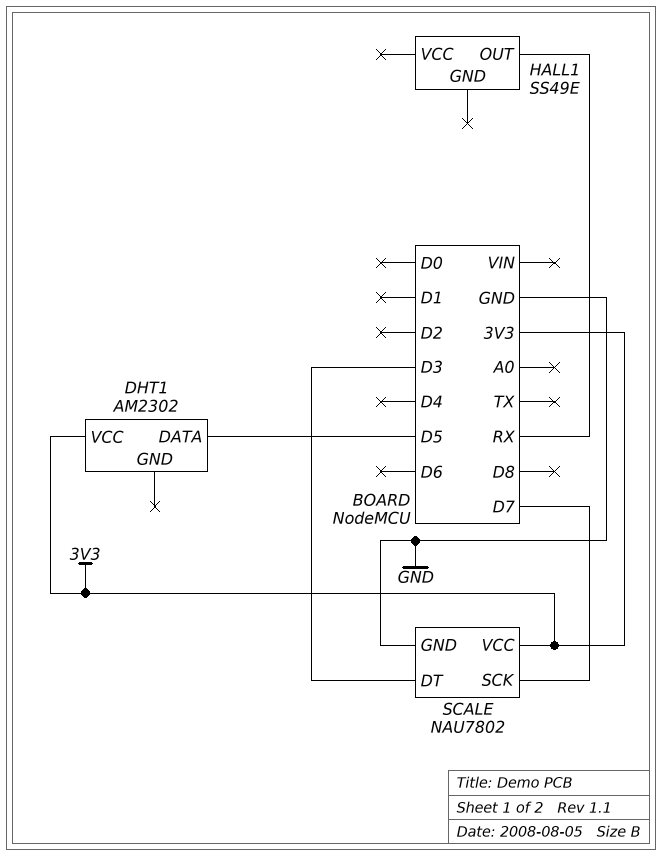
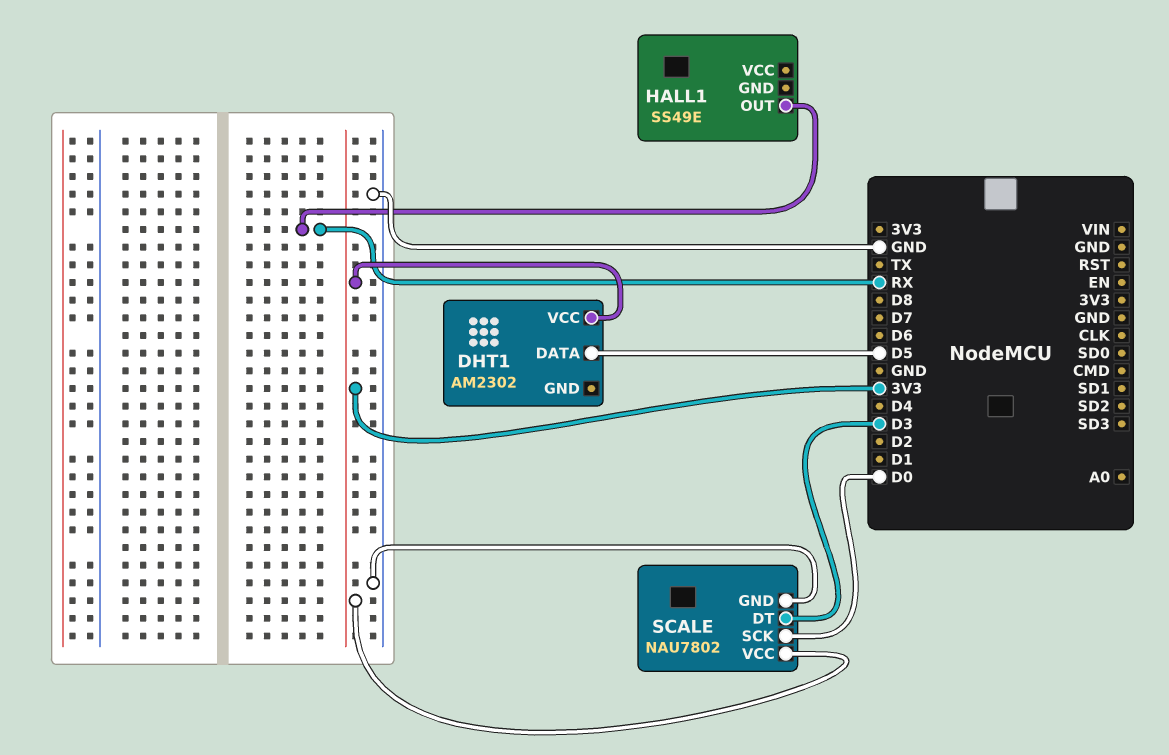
SCALE pin SCK: D7 -> D0

